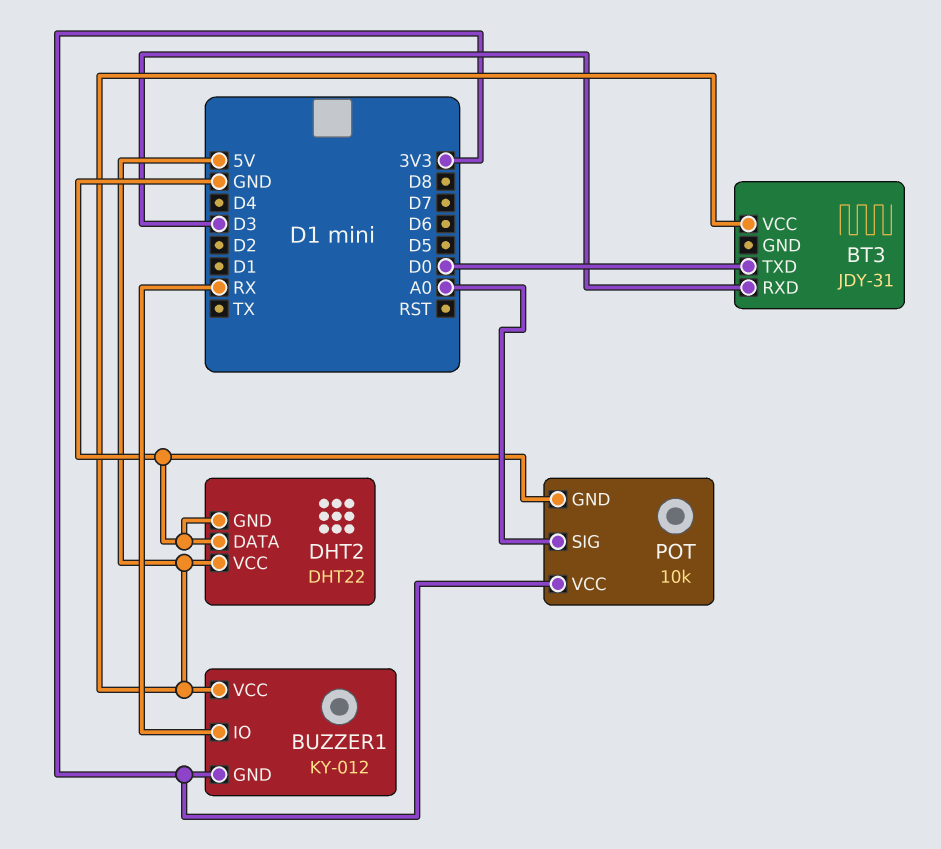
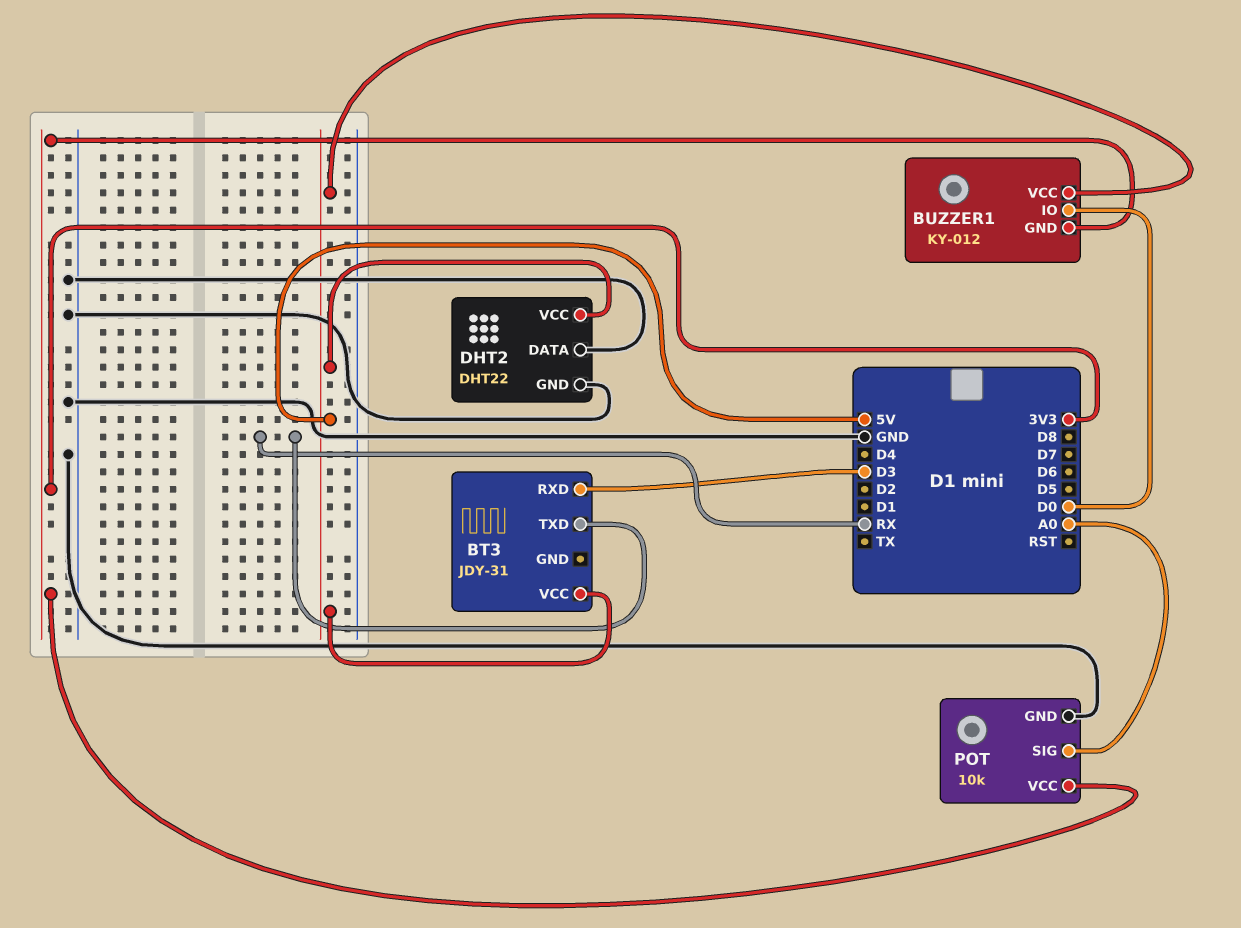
BT3 pin TXD: D0 -> RX
BUZZER1 pin IO: RX -> D0

